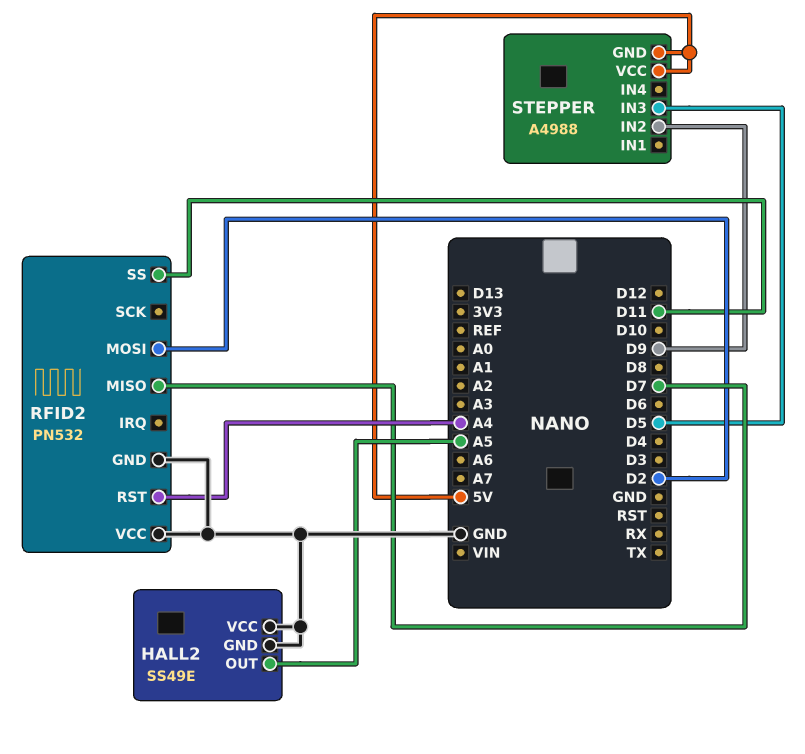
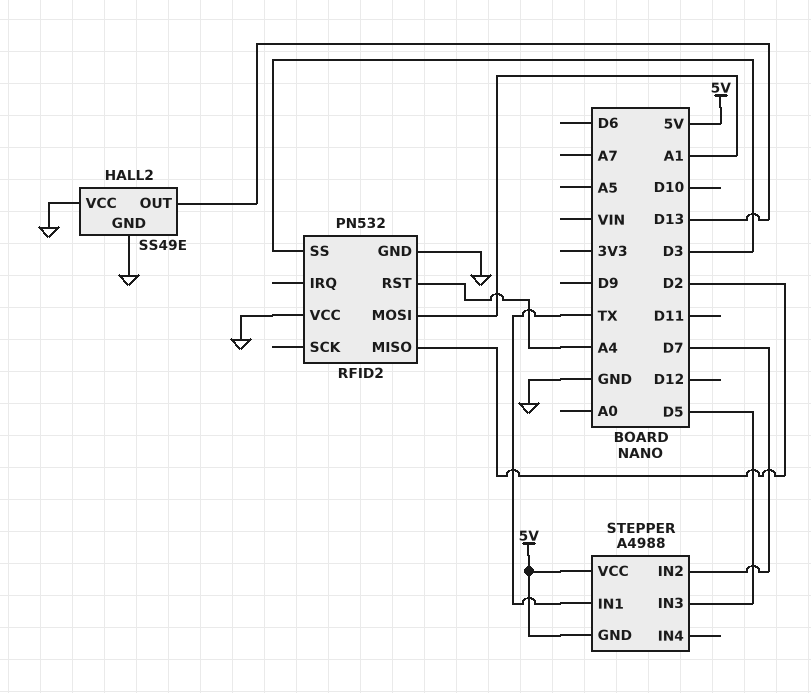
HALL2 pin OUT: A5 -> D13
RFID2 pin MISO: D7 -> D2
RFID2 pin MOSI: D2 -> A1
RFID2 pin SS: D11 -> D3
STEPPER pin IN1: none -> TX
STEPPER pin IN2: D9 -> D7

